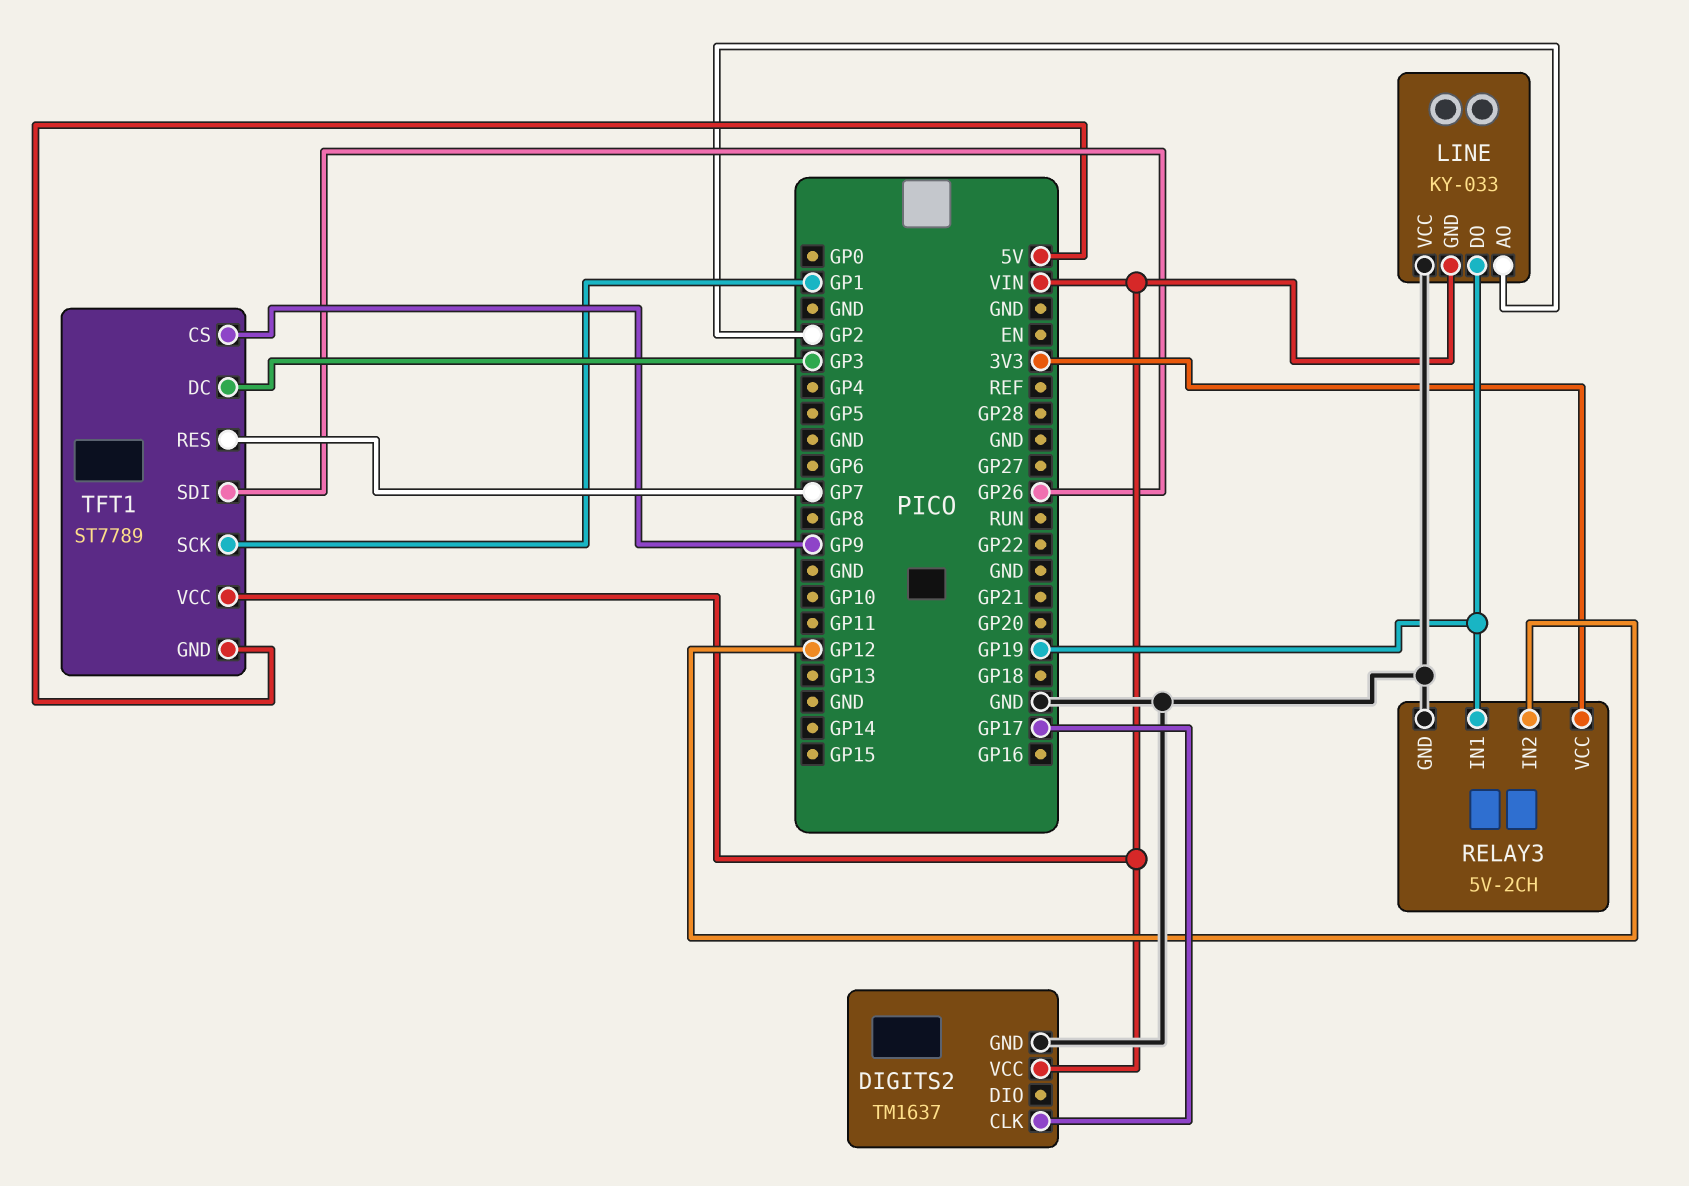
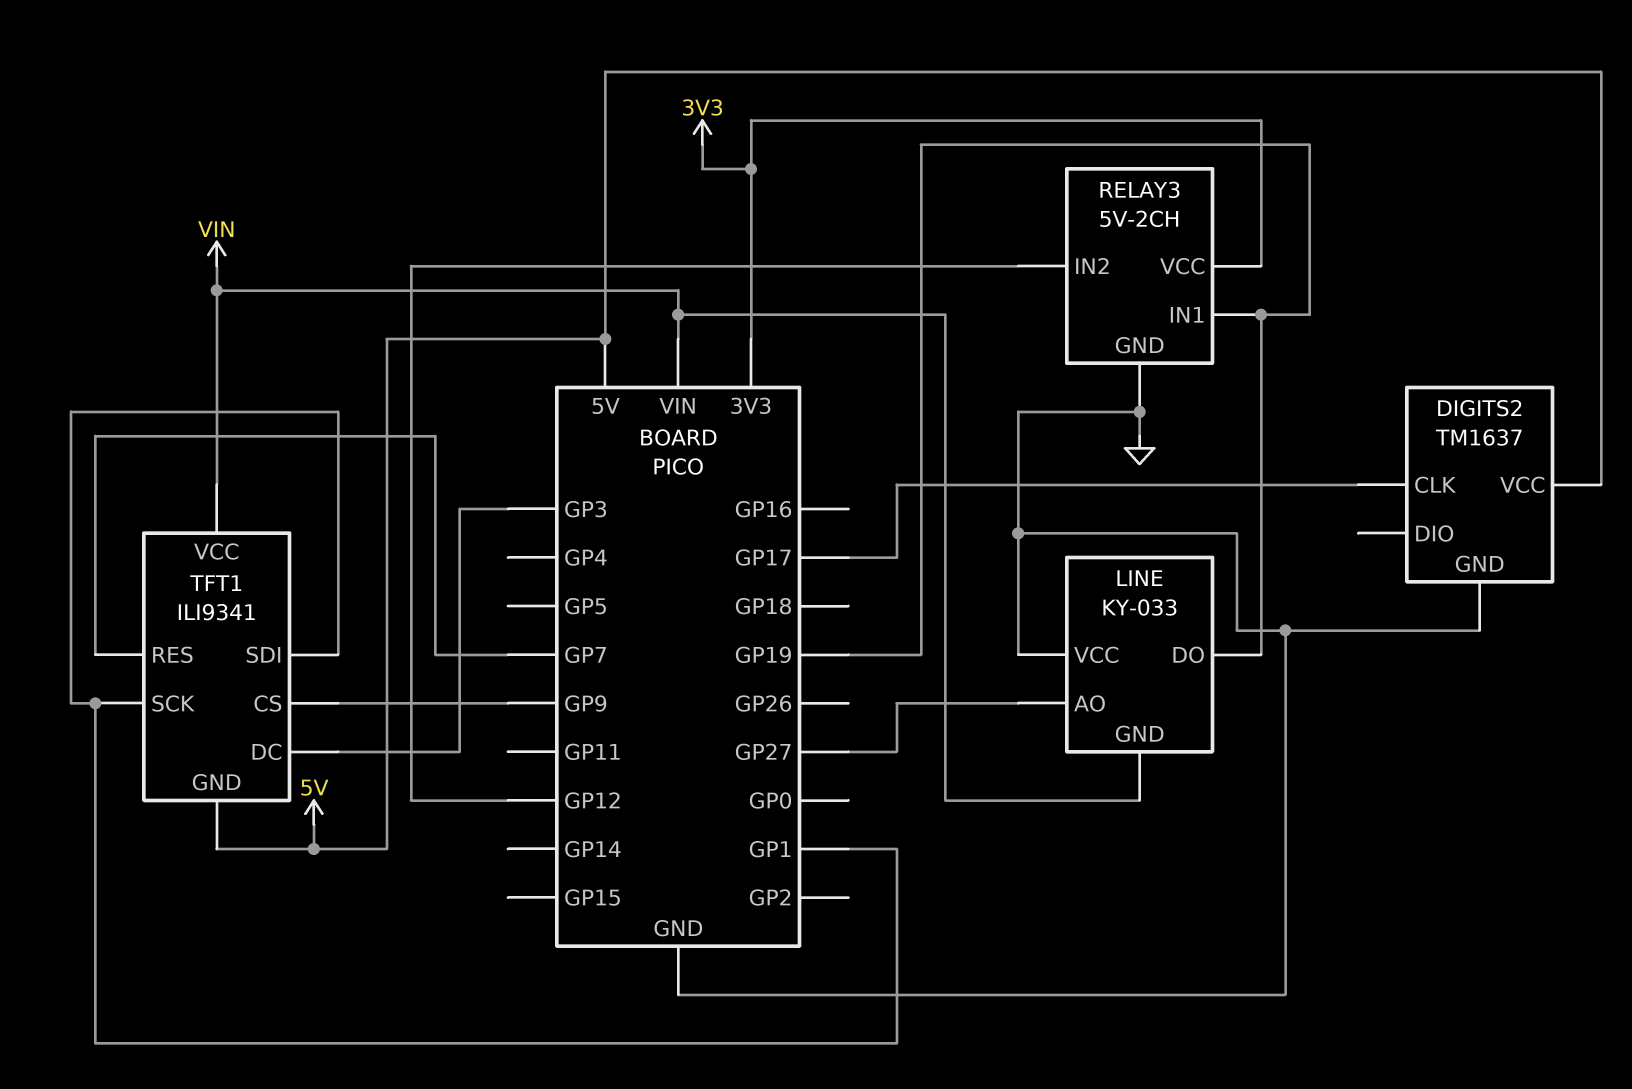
DIGITS2 pin VCC: VIN -> 5V
LINE pin AO: GP2 -> GP27
TFT1: ST7789 -> ILI9341
TFT1 pin SDI: GP26 -> GP1

